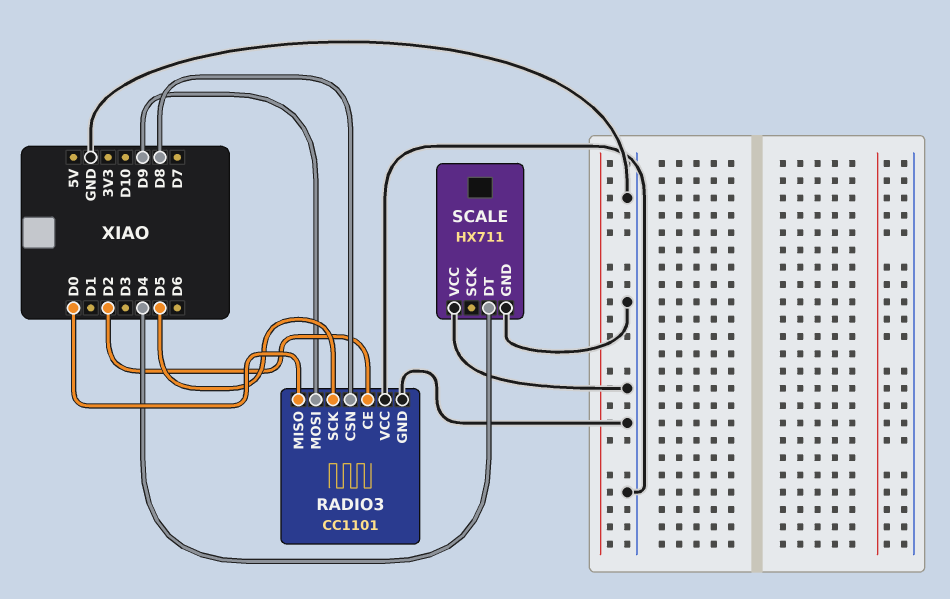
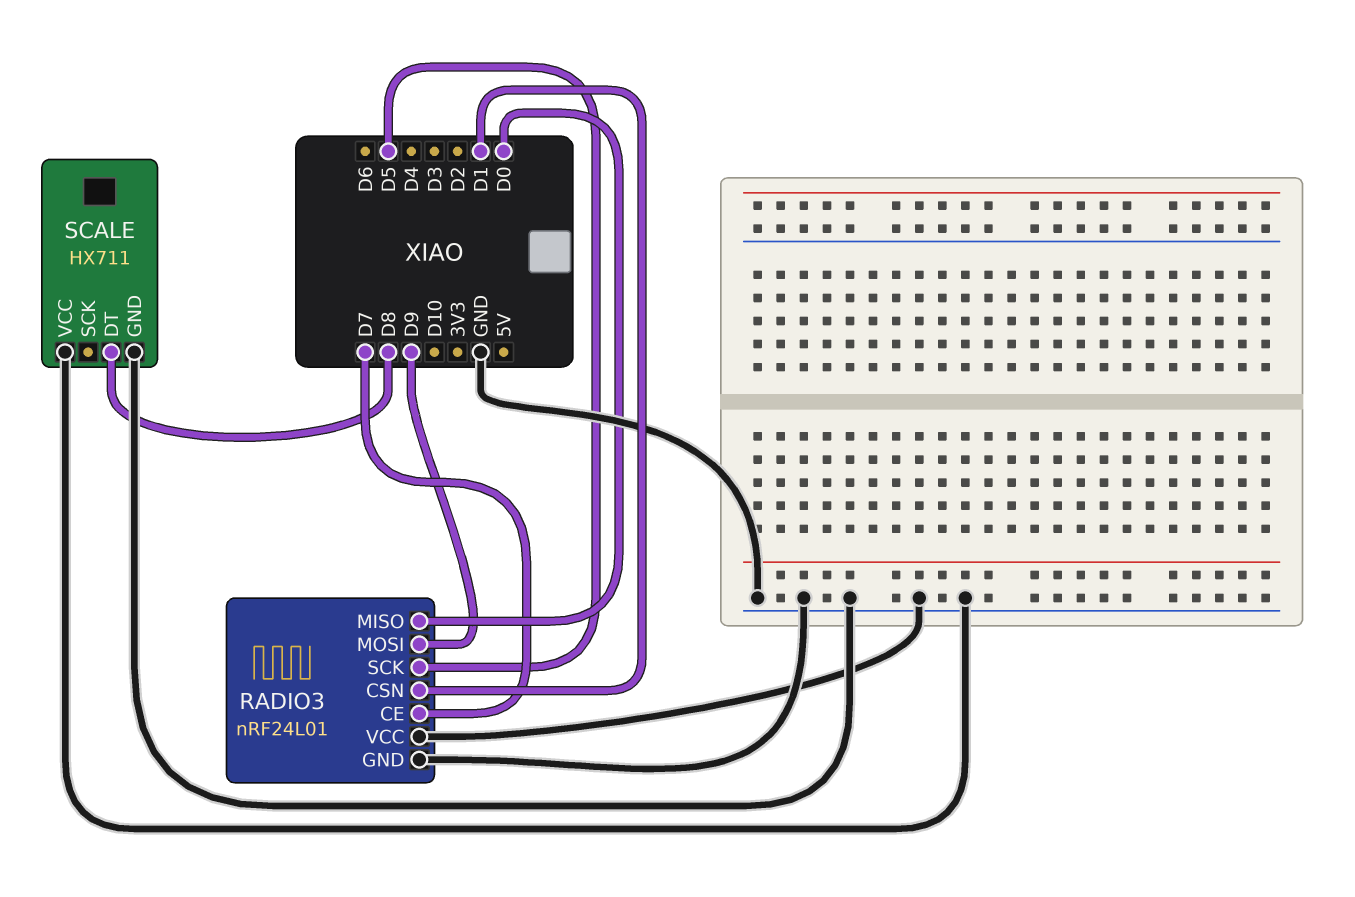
RADIO3: CC1101 -> nRF24L01
RADIO3 pin CE: D2 -> D7
RADIO3 pin CSN: D8 -> D1
SCALE pin DT: D4 -> D8

